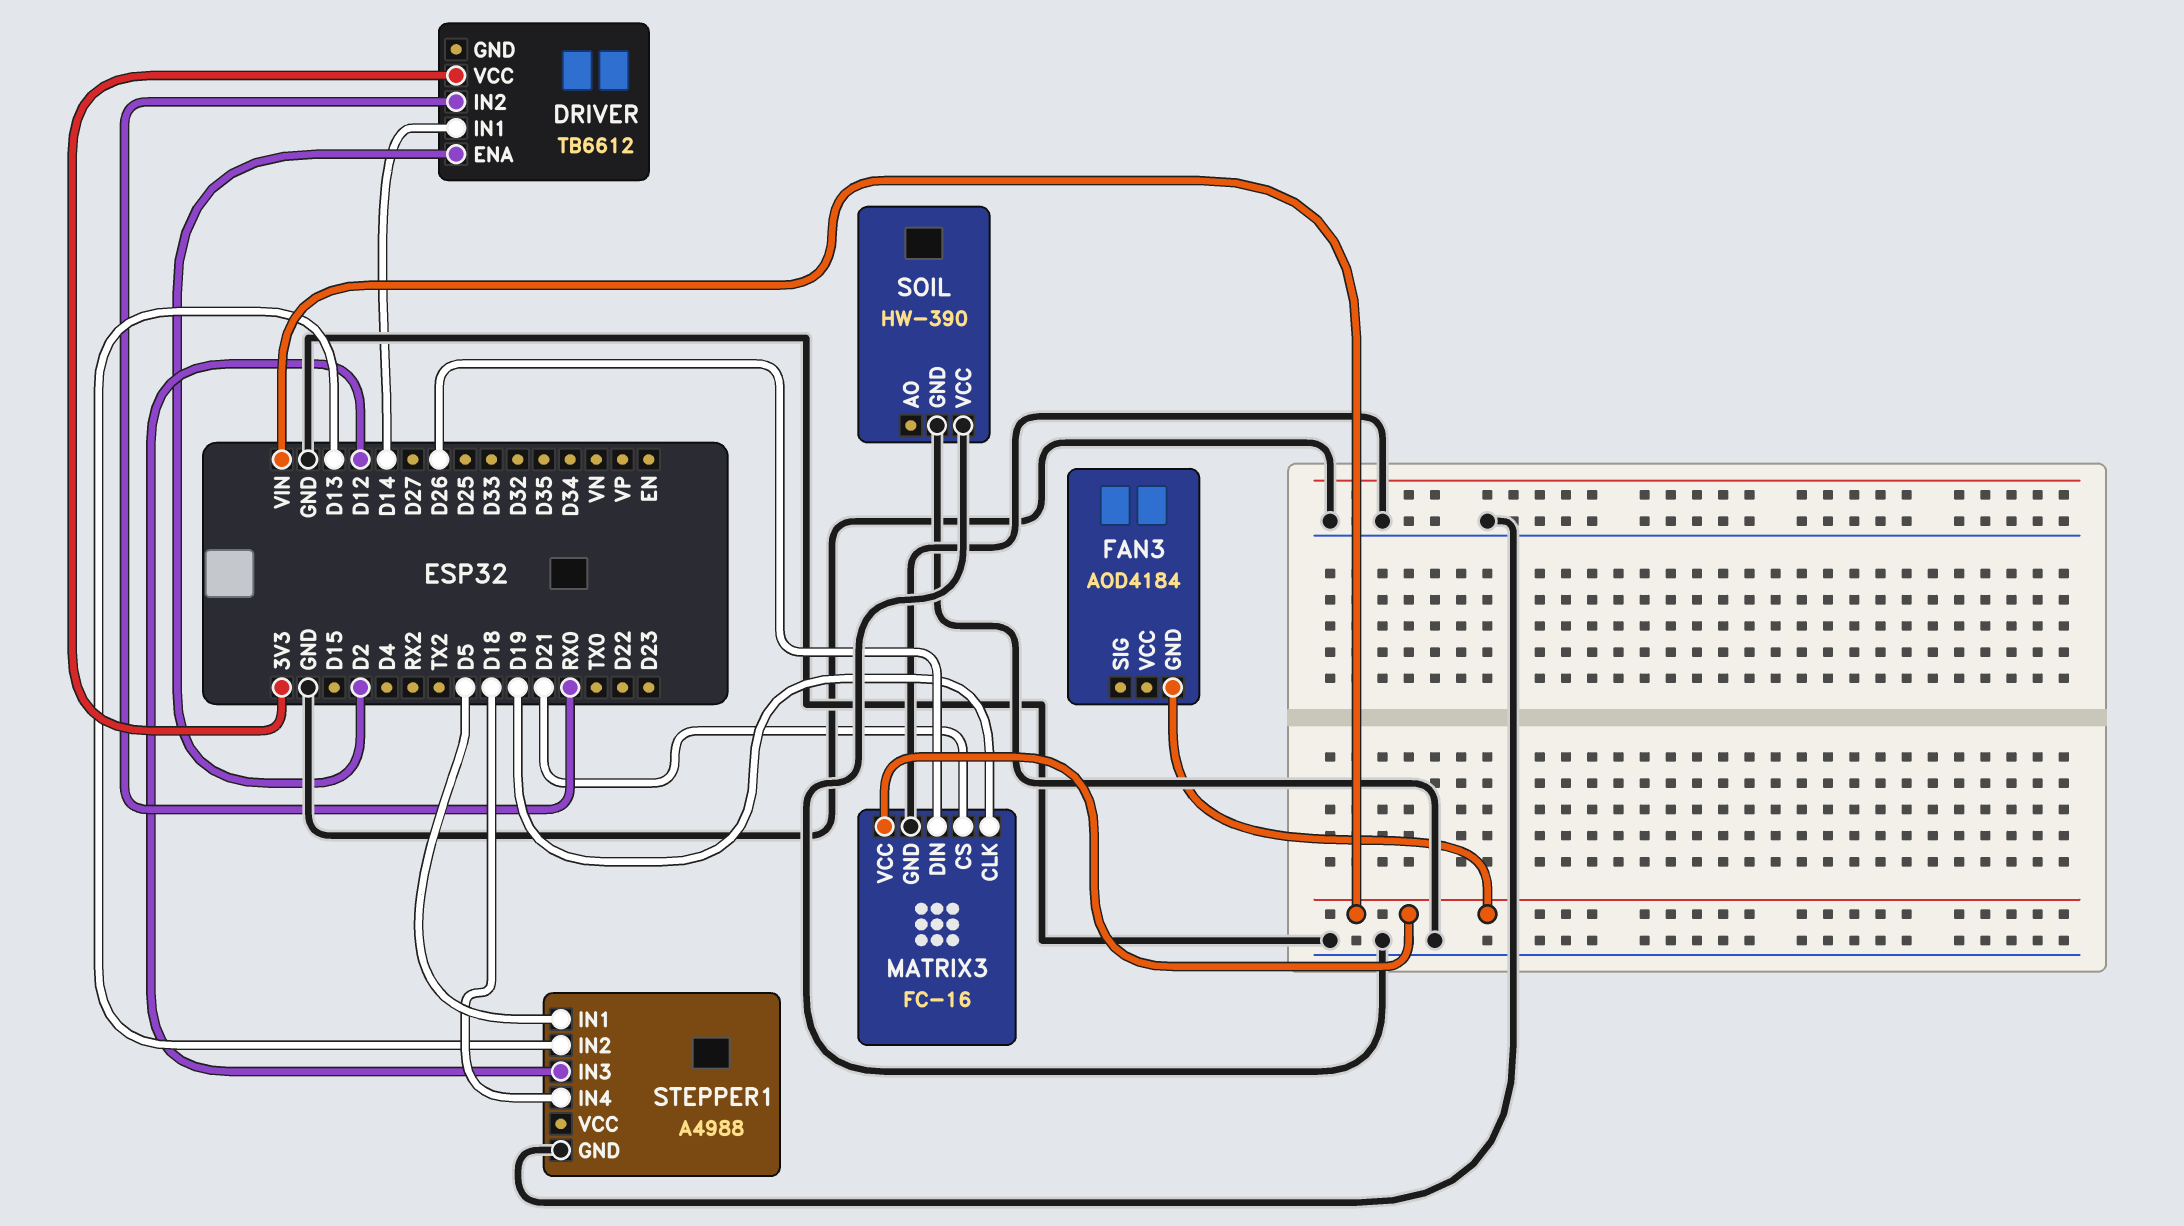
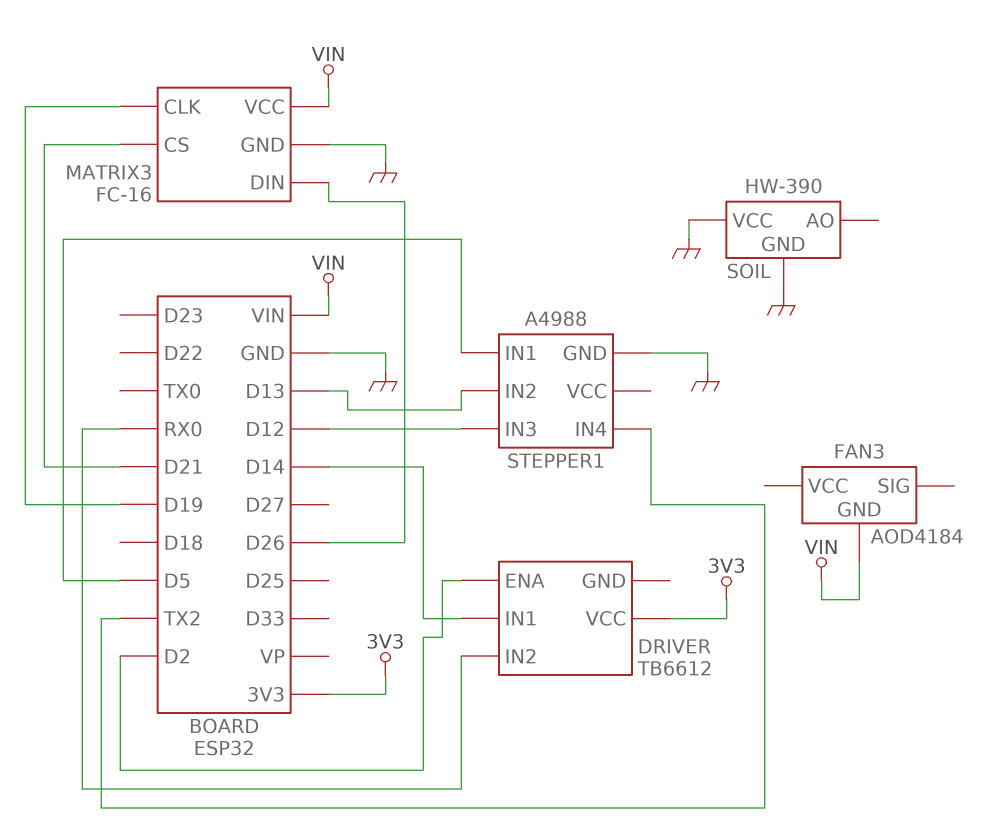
STEPPER1 pin IN4: D18 -> TX2

